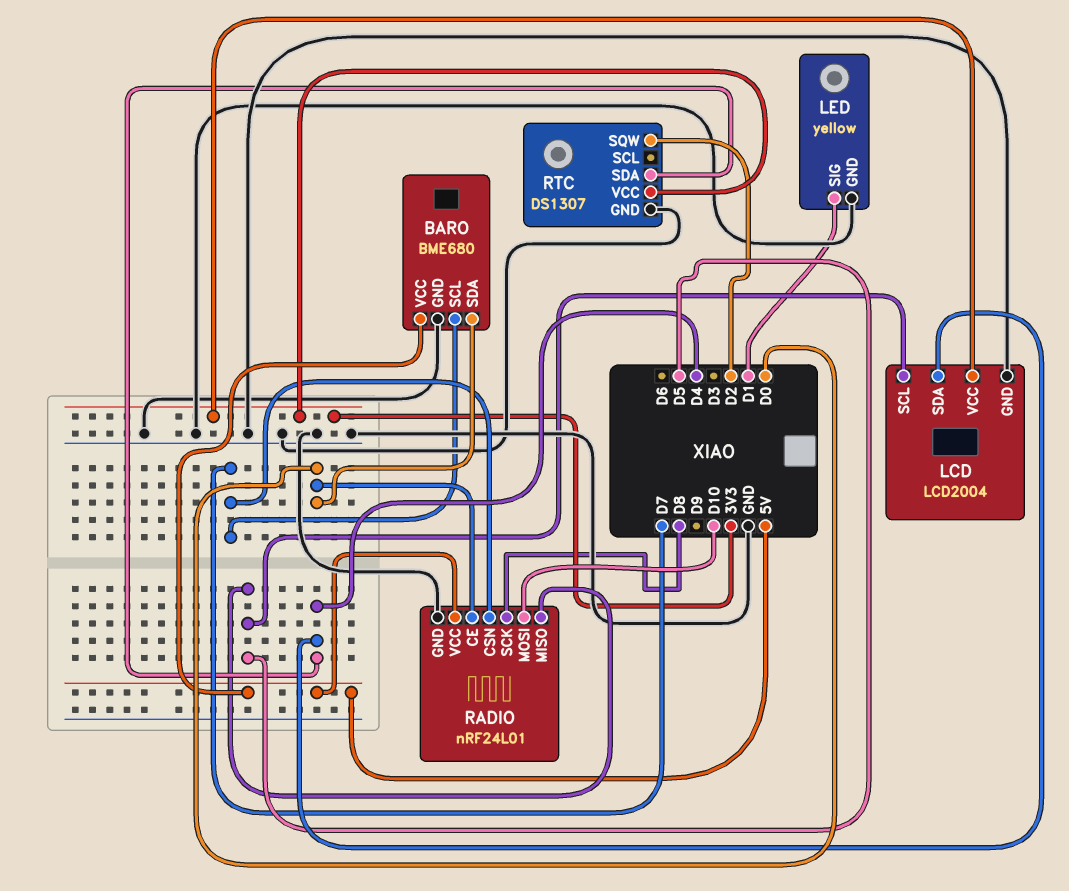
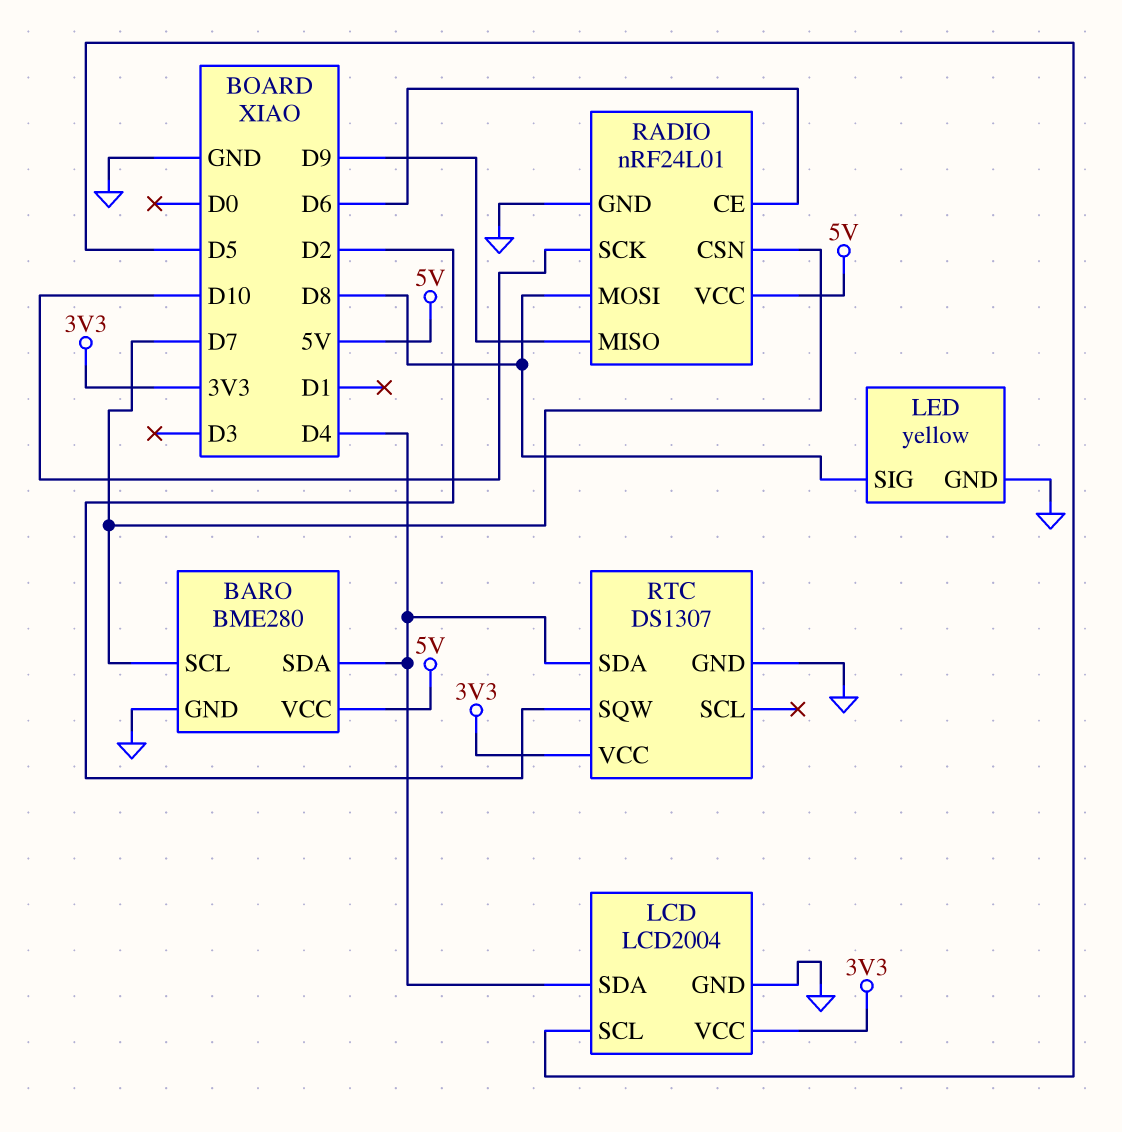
BARO: BME680 -> BME280
BARO pin SDA: D0 -> D4
LED pin SIG: D1 -> D8
RADIO pin CE: D0 -> D6
RADIO pin MISO: D5 -> D9
RADIO pin MOSI: D10 -> D8
RADIO pin SCK: D8 -> D10

